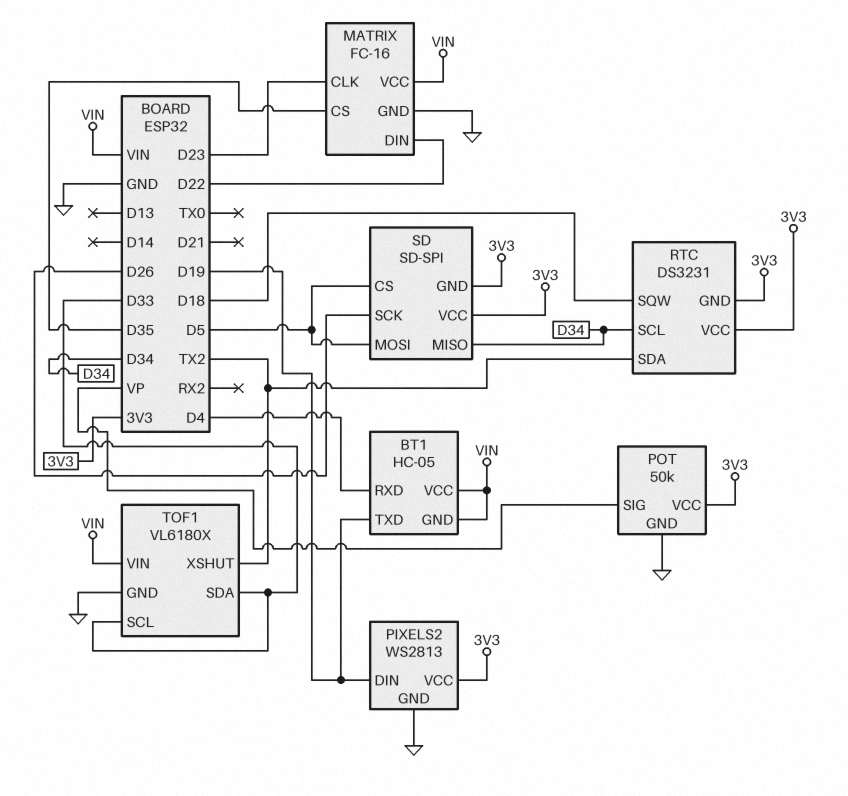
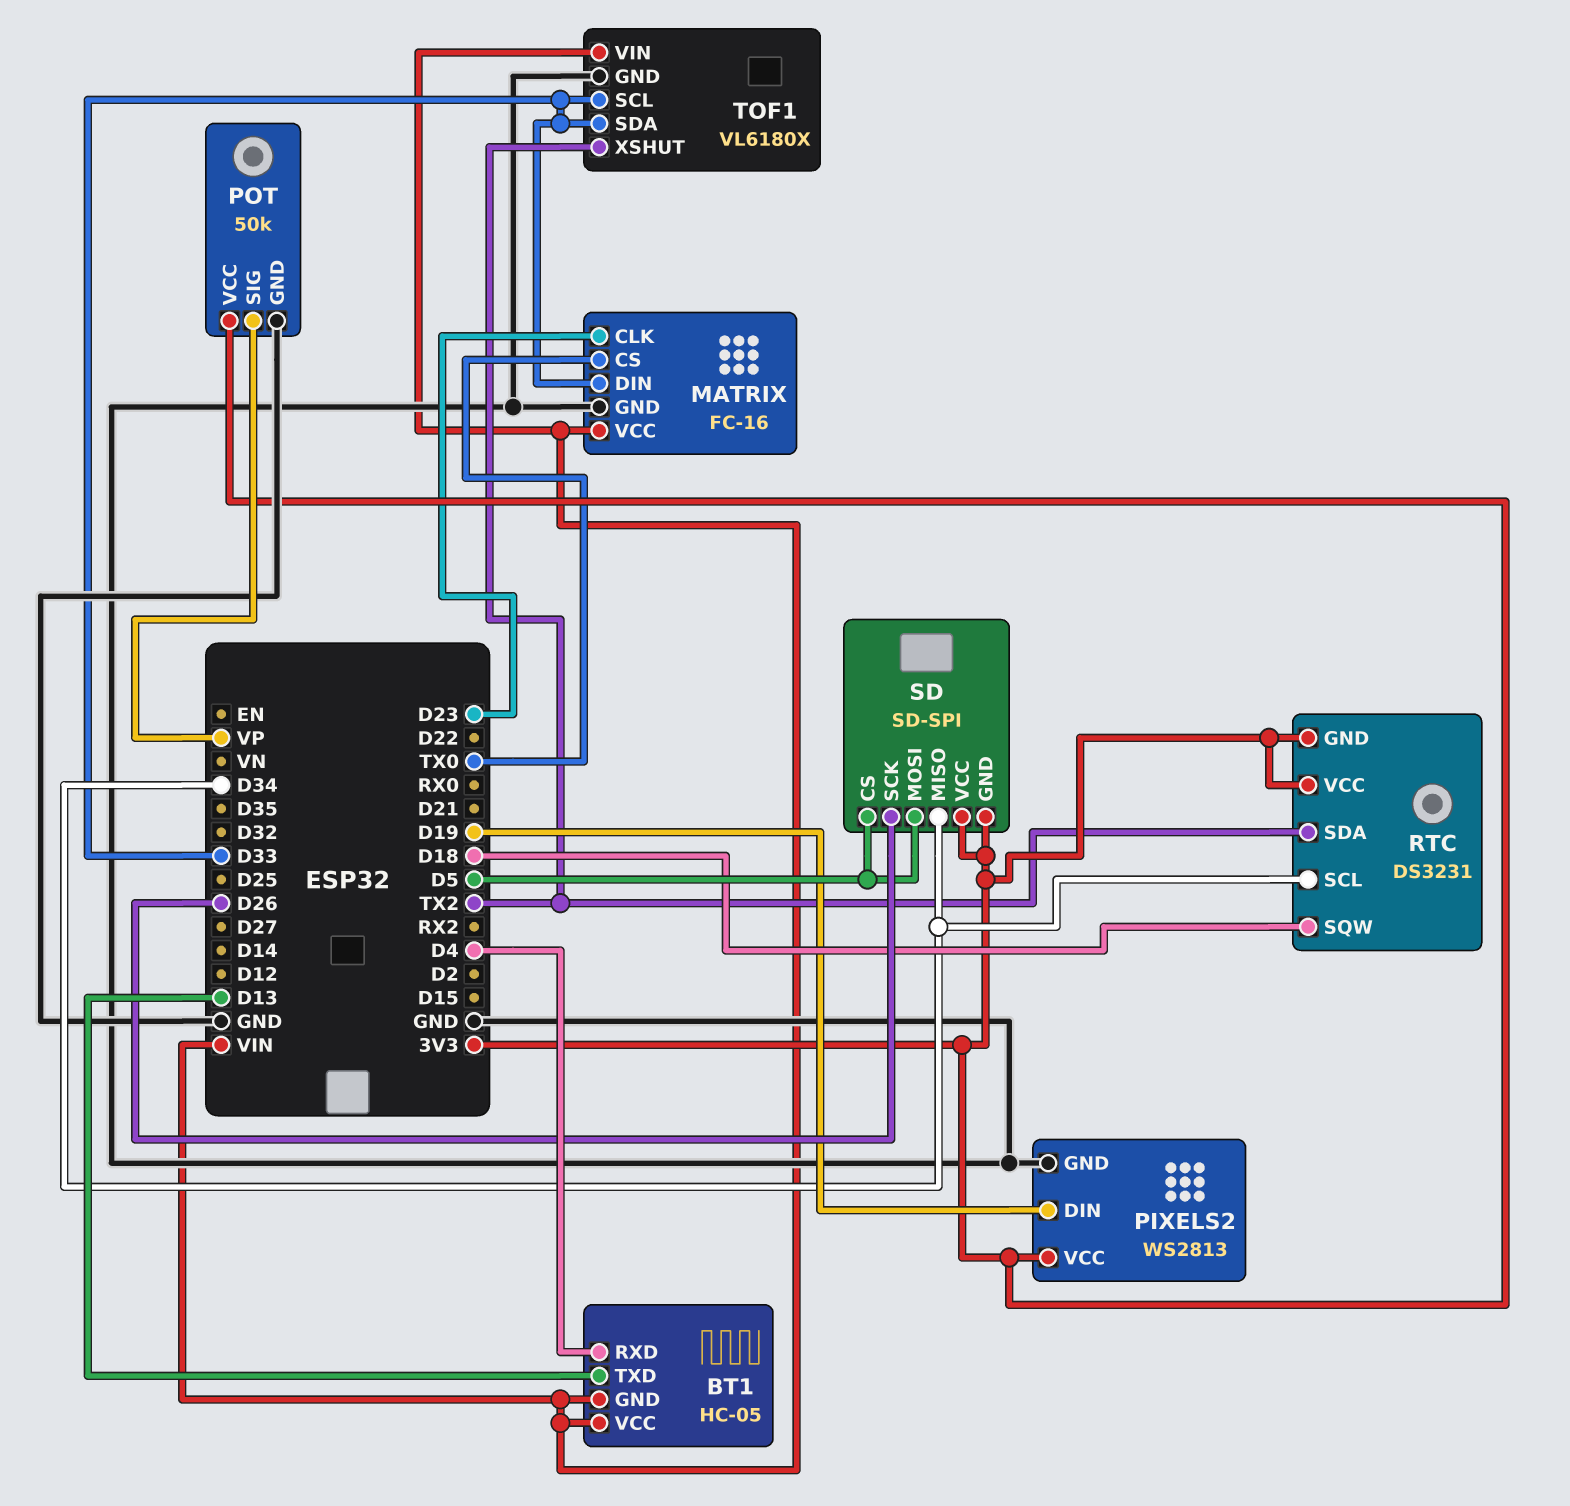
BT1 pin TXD: D19 -> D13
MATRIX pin CS: D35 -> TX0
MATRIX pin DIN: D22 -> D33

